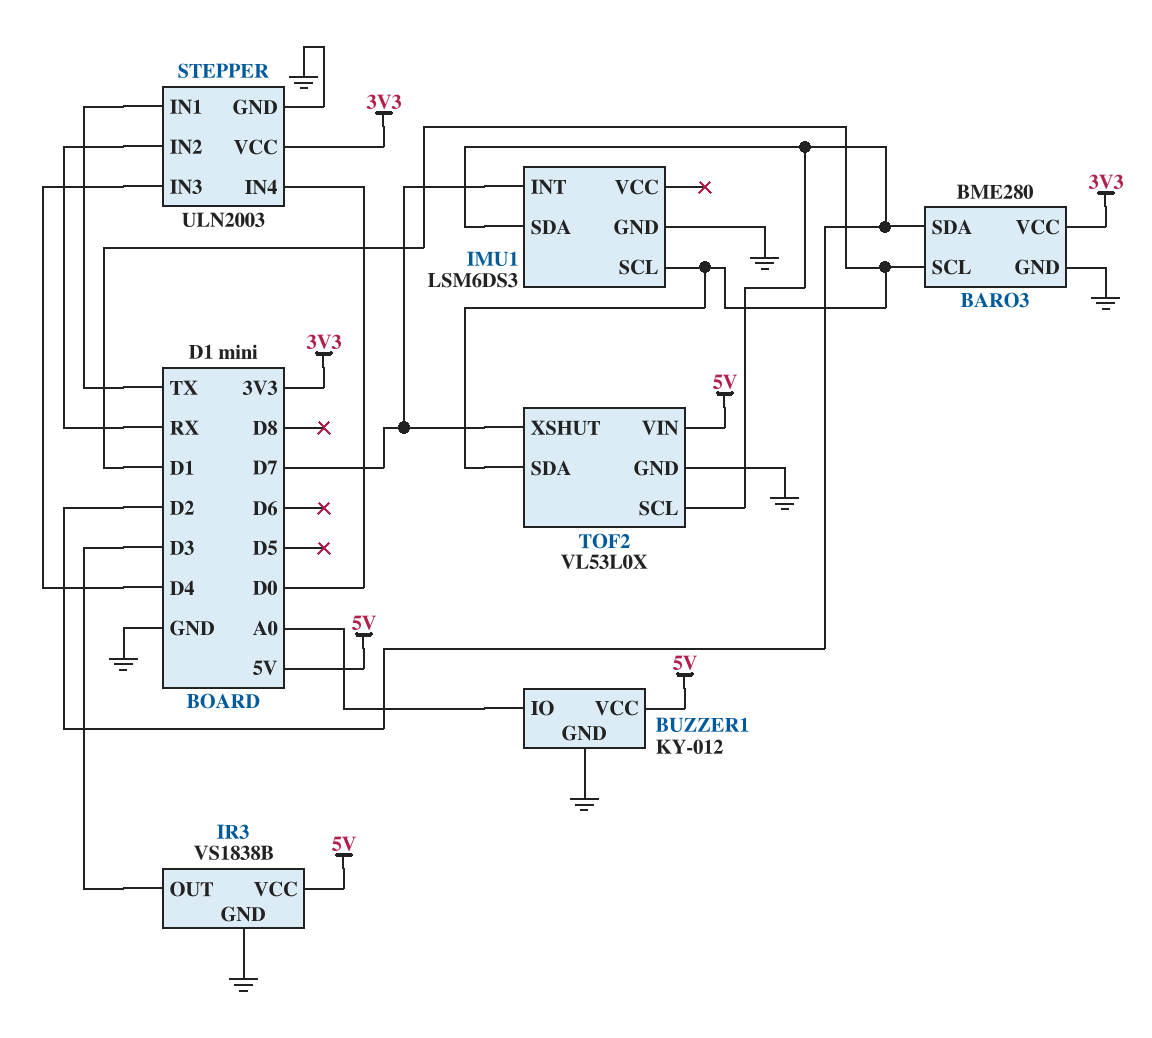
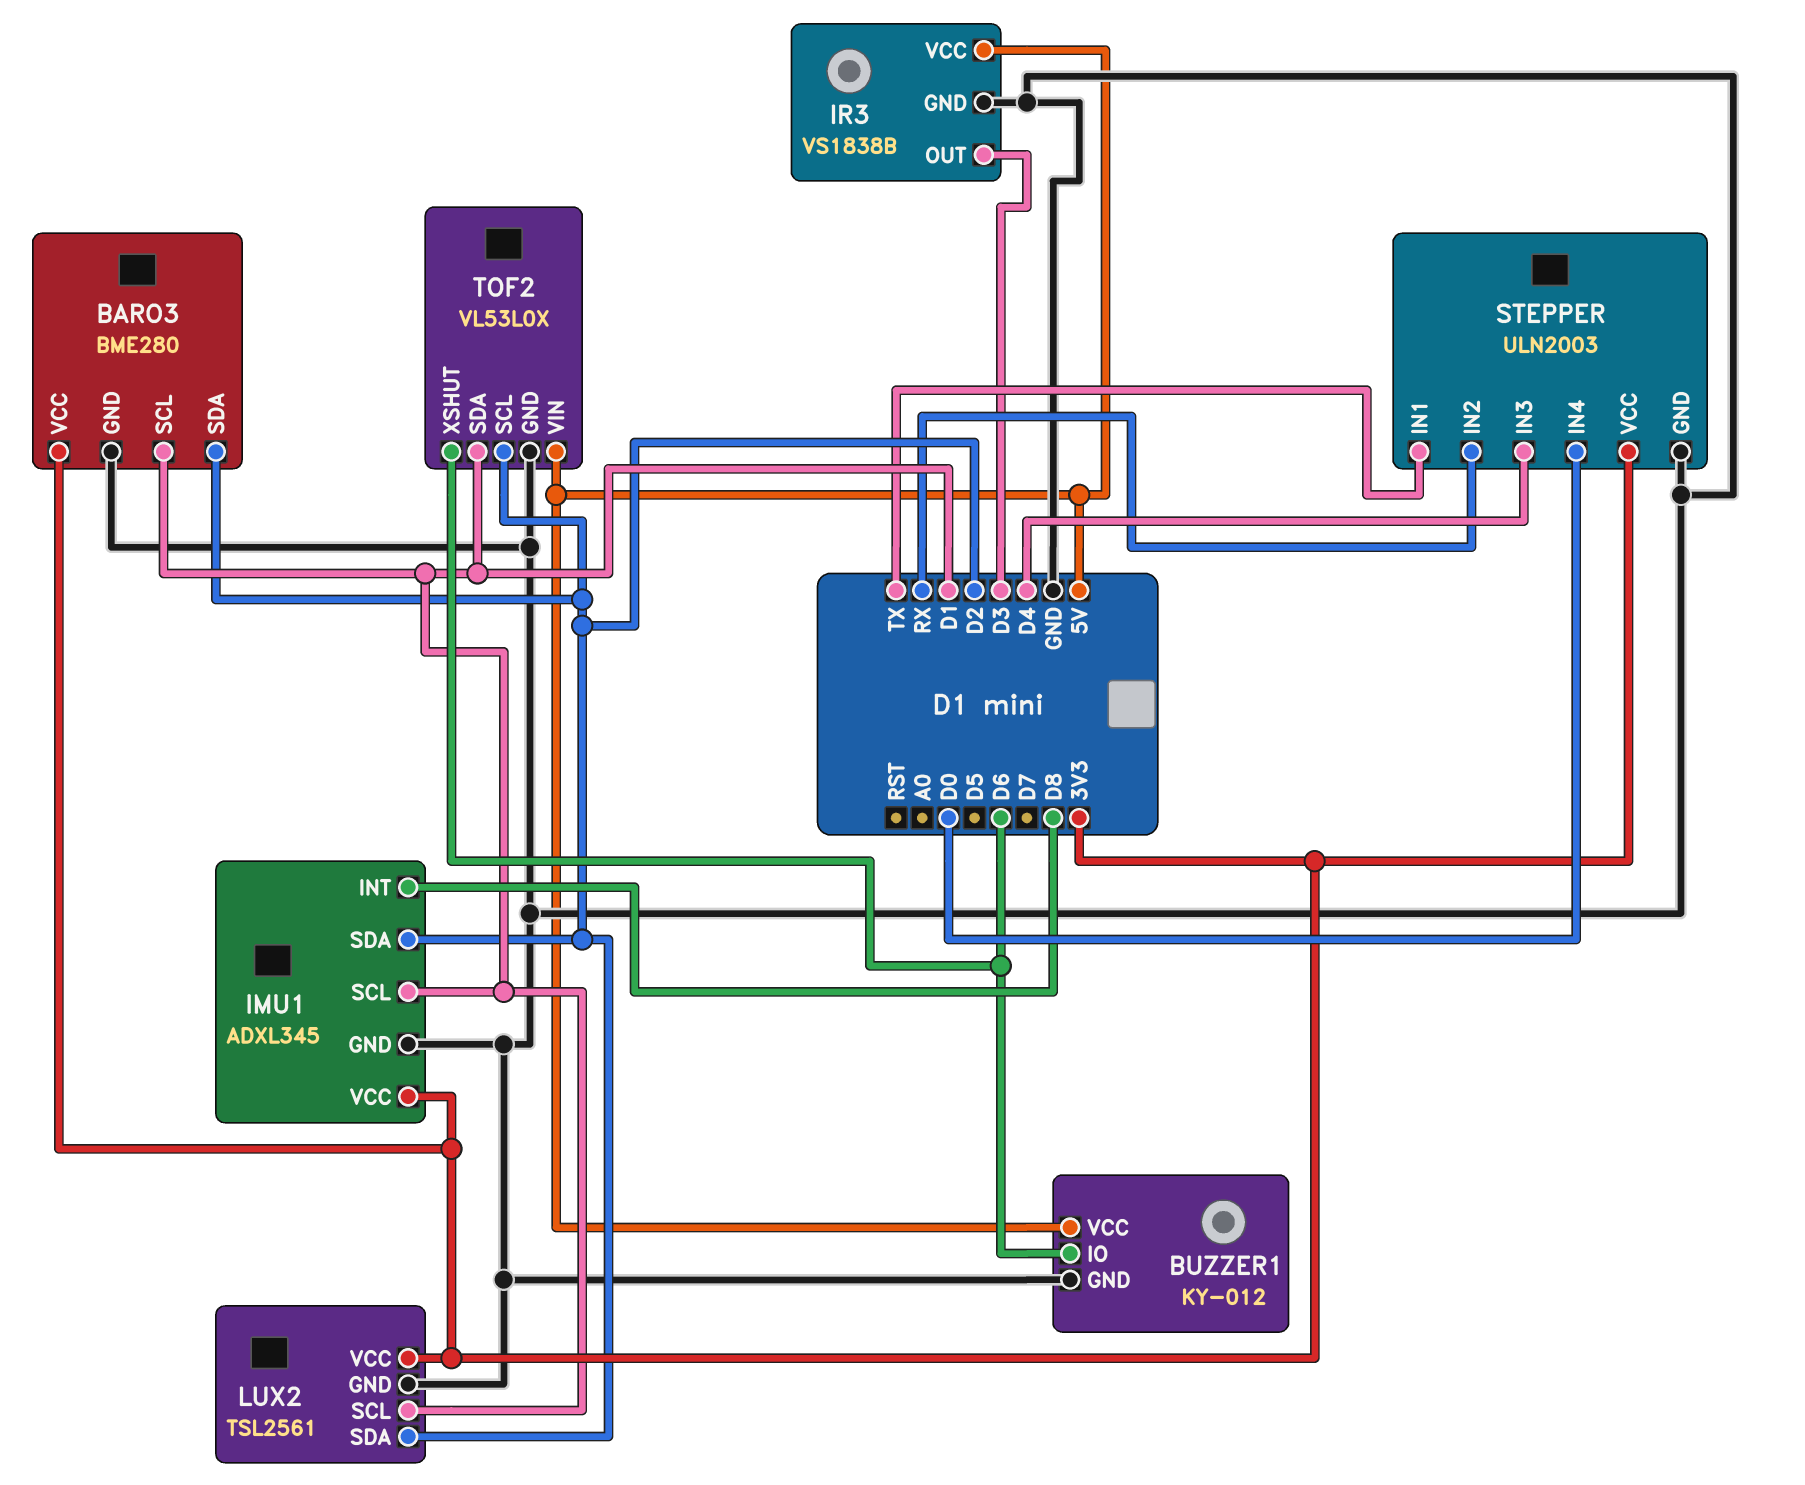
BUZZER1 pin IO: A0 -> D6
IMU1: LSM6DS3 -> ADXL345
IMU1 pin INT: D7 -> D8
IMU1 pin VCC: none -> 3V3
LUX2: none -> TSL2561
LUX2 pin GND: none -> GND
LUX2 pin SCL: none -> D1
LUX2 pin SDA: none -> D2
LUX2 pin VCC: none -> 3V3
TOF2 pin XSHUT: D7 -> D6

